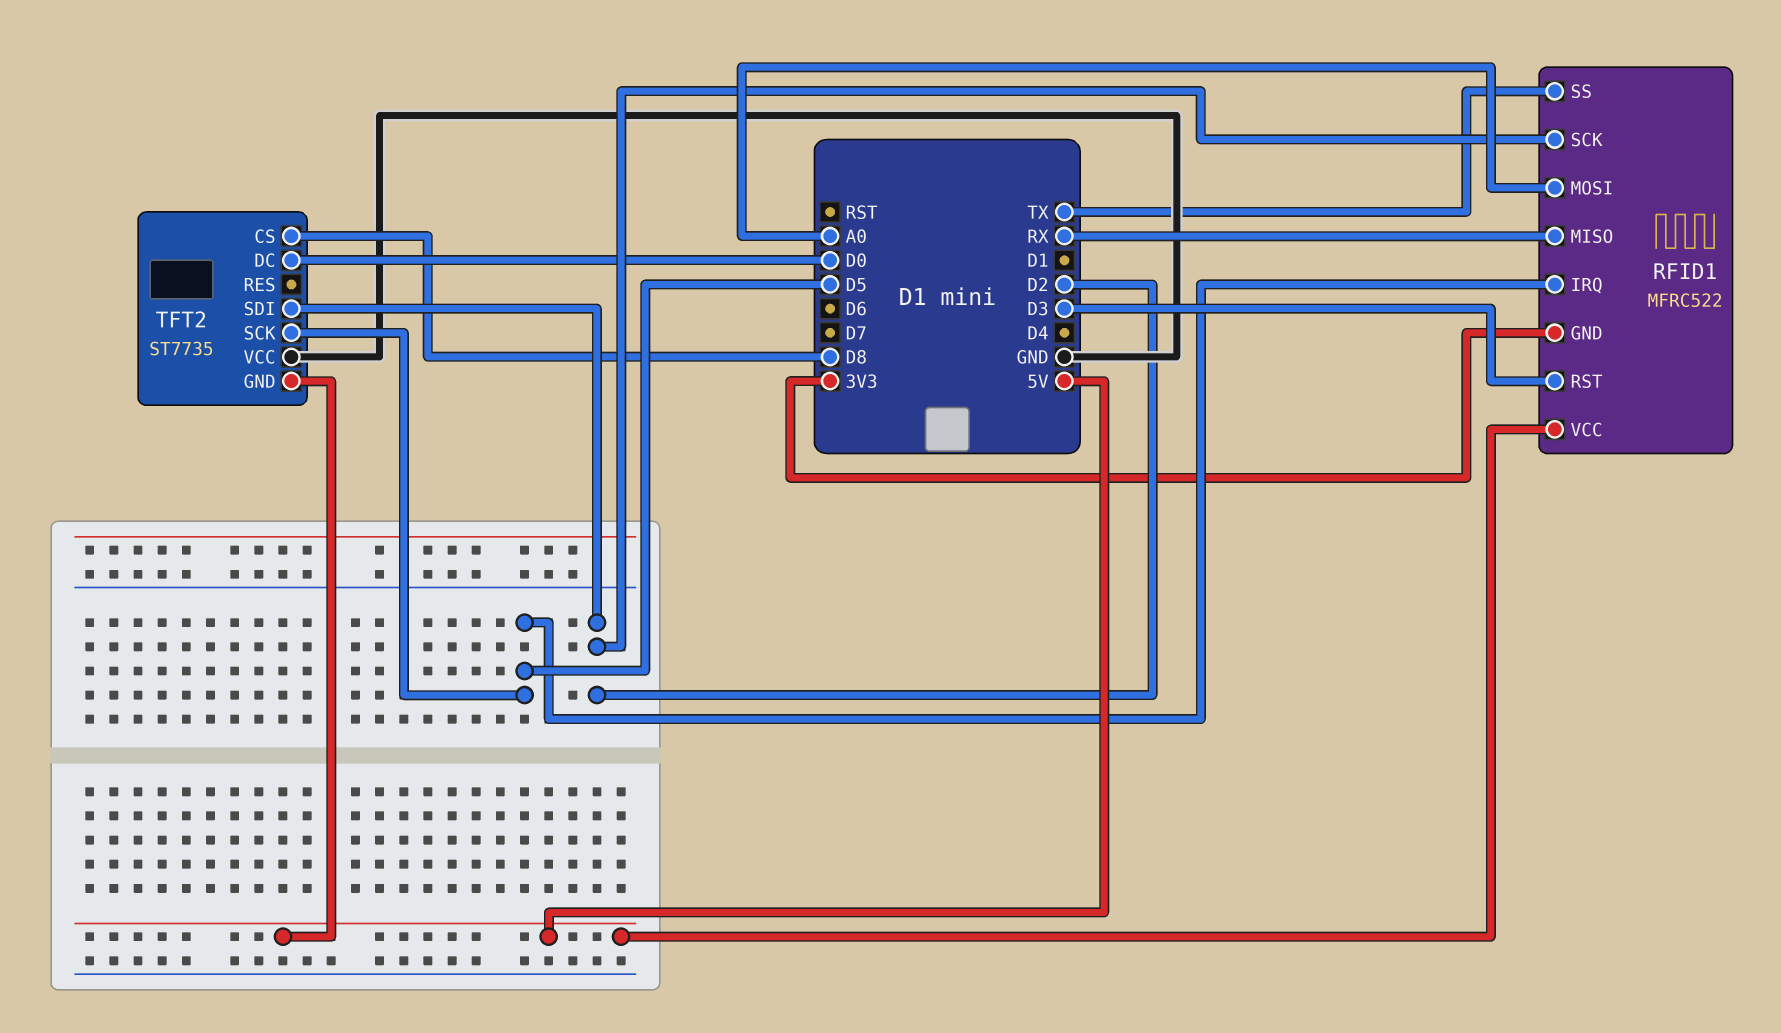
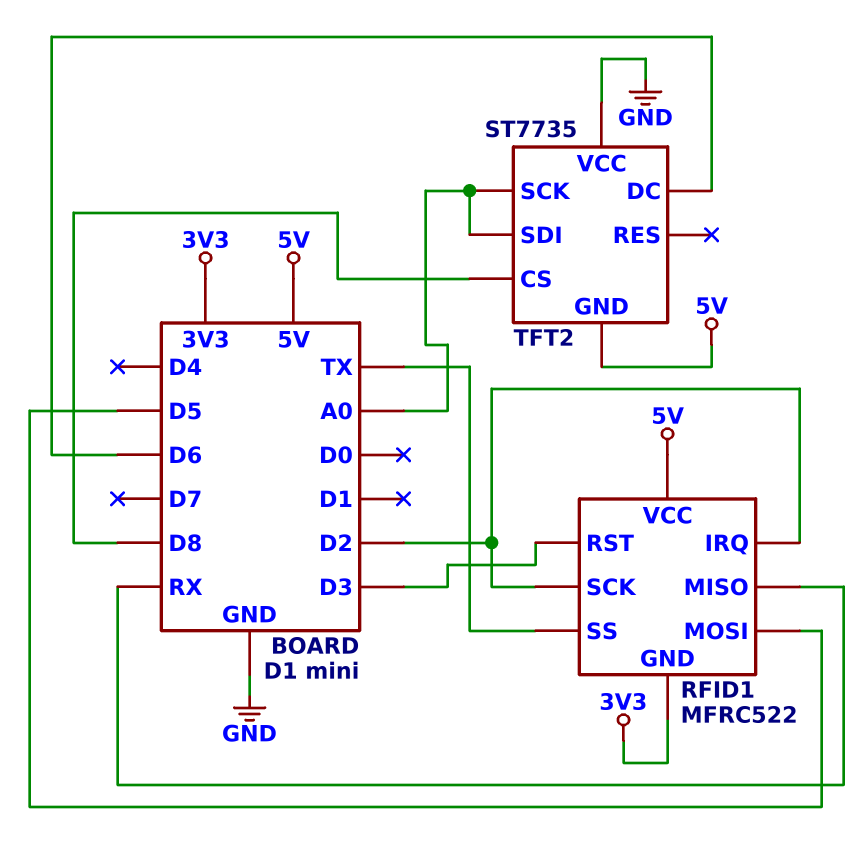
RFID1 pin IRQ: D5 -> D2
RFID1 pin MOSI: A0 -> D5
TFT2 pin DC: D0 -> D6
TFT2 pin SCK: D5 -> A0
TFT2 pin SDI: D2 -> A0

